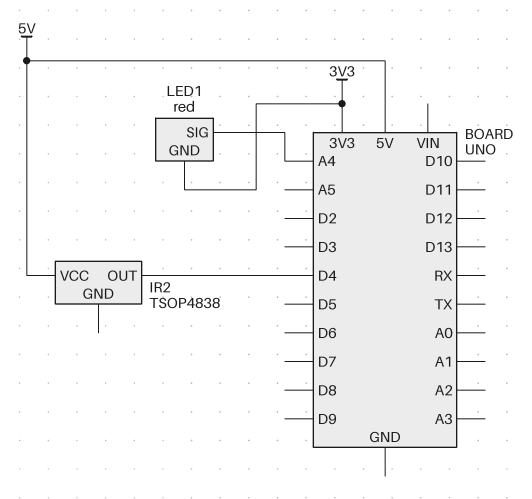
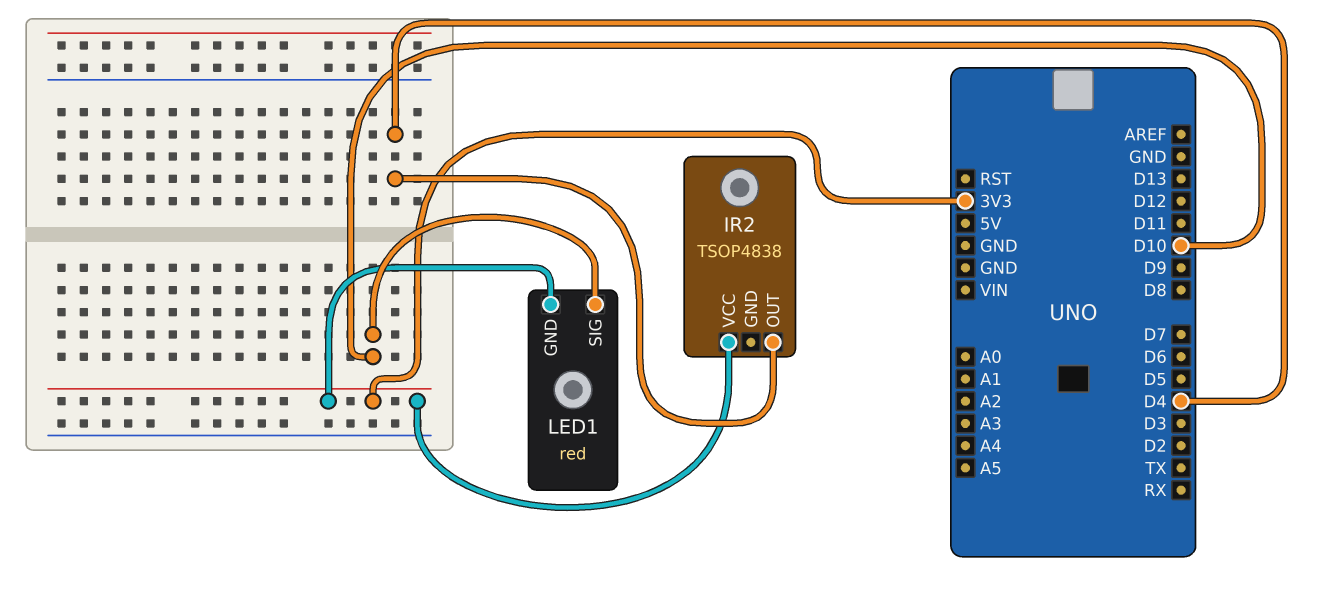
IR2 pin VCC: 5V -> 3V3
LED1 pin SIG: A4 -> D10

